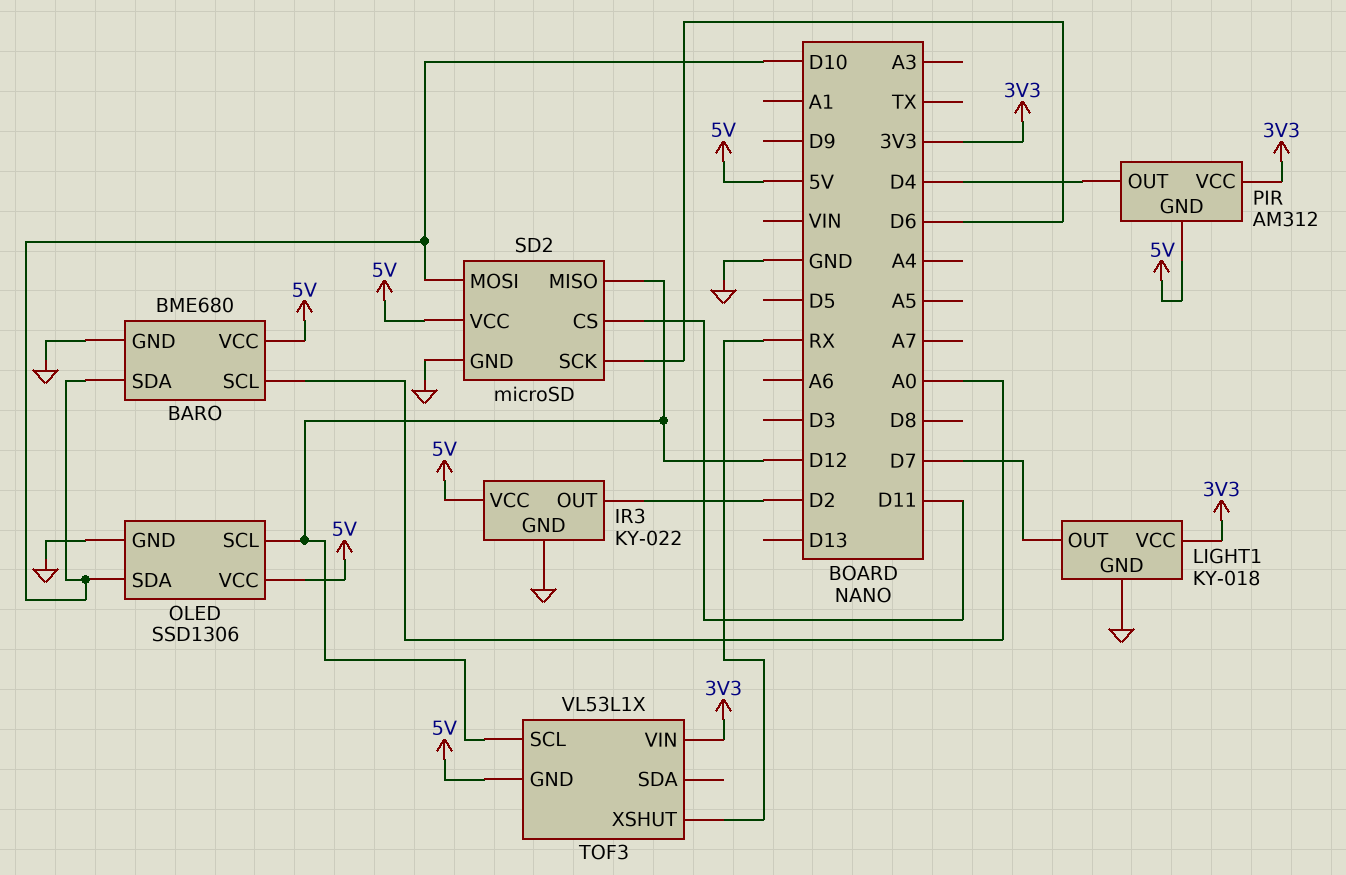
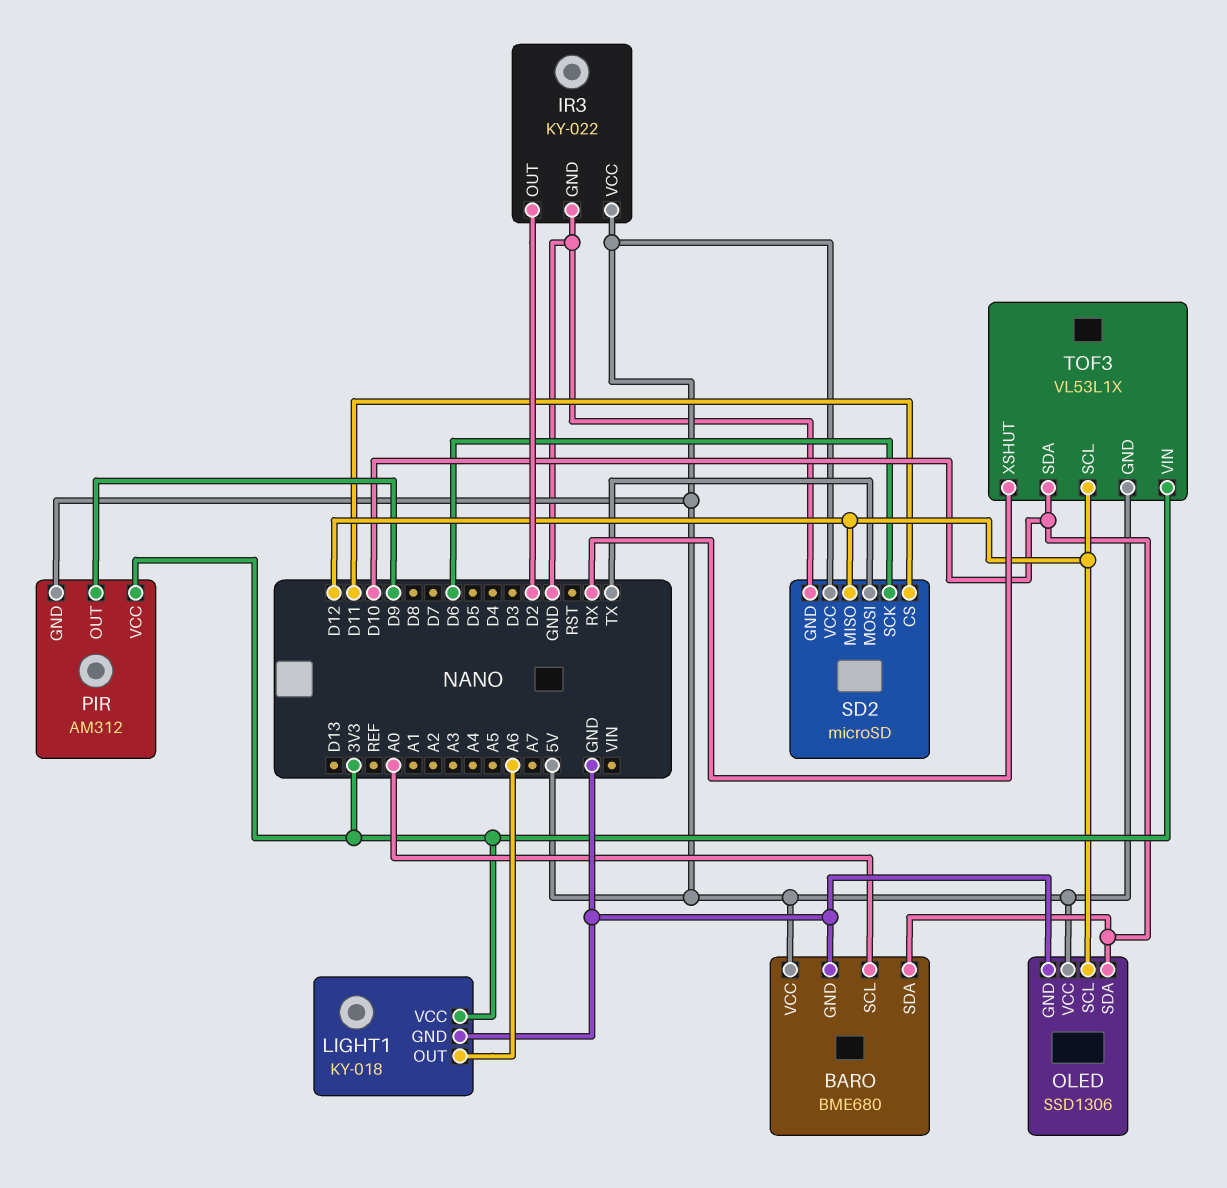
LIGHT1 pin OUT: D7 -> A6
PIR pin OUT: D4 -> D9
SD2 pin MOSI: D10 -> TX
TOF3 pin SDA: none -> D10

